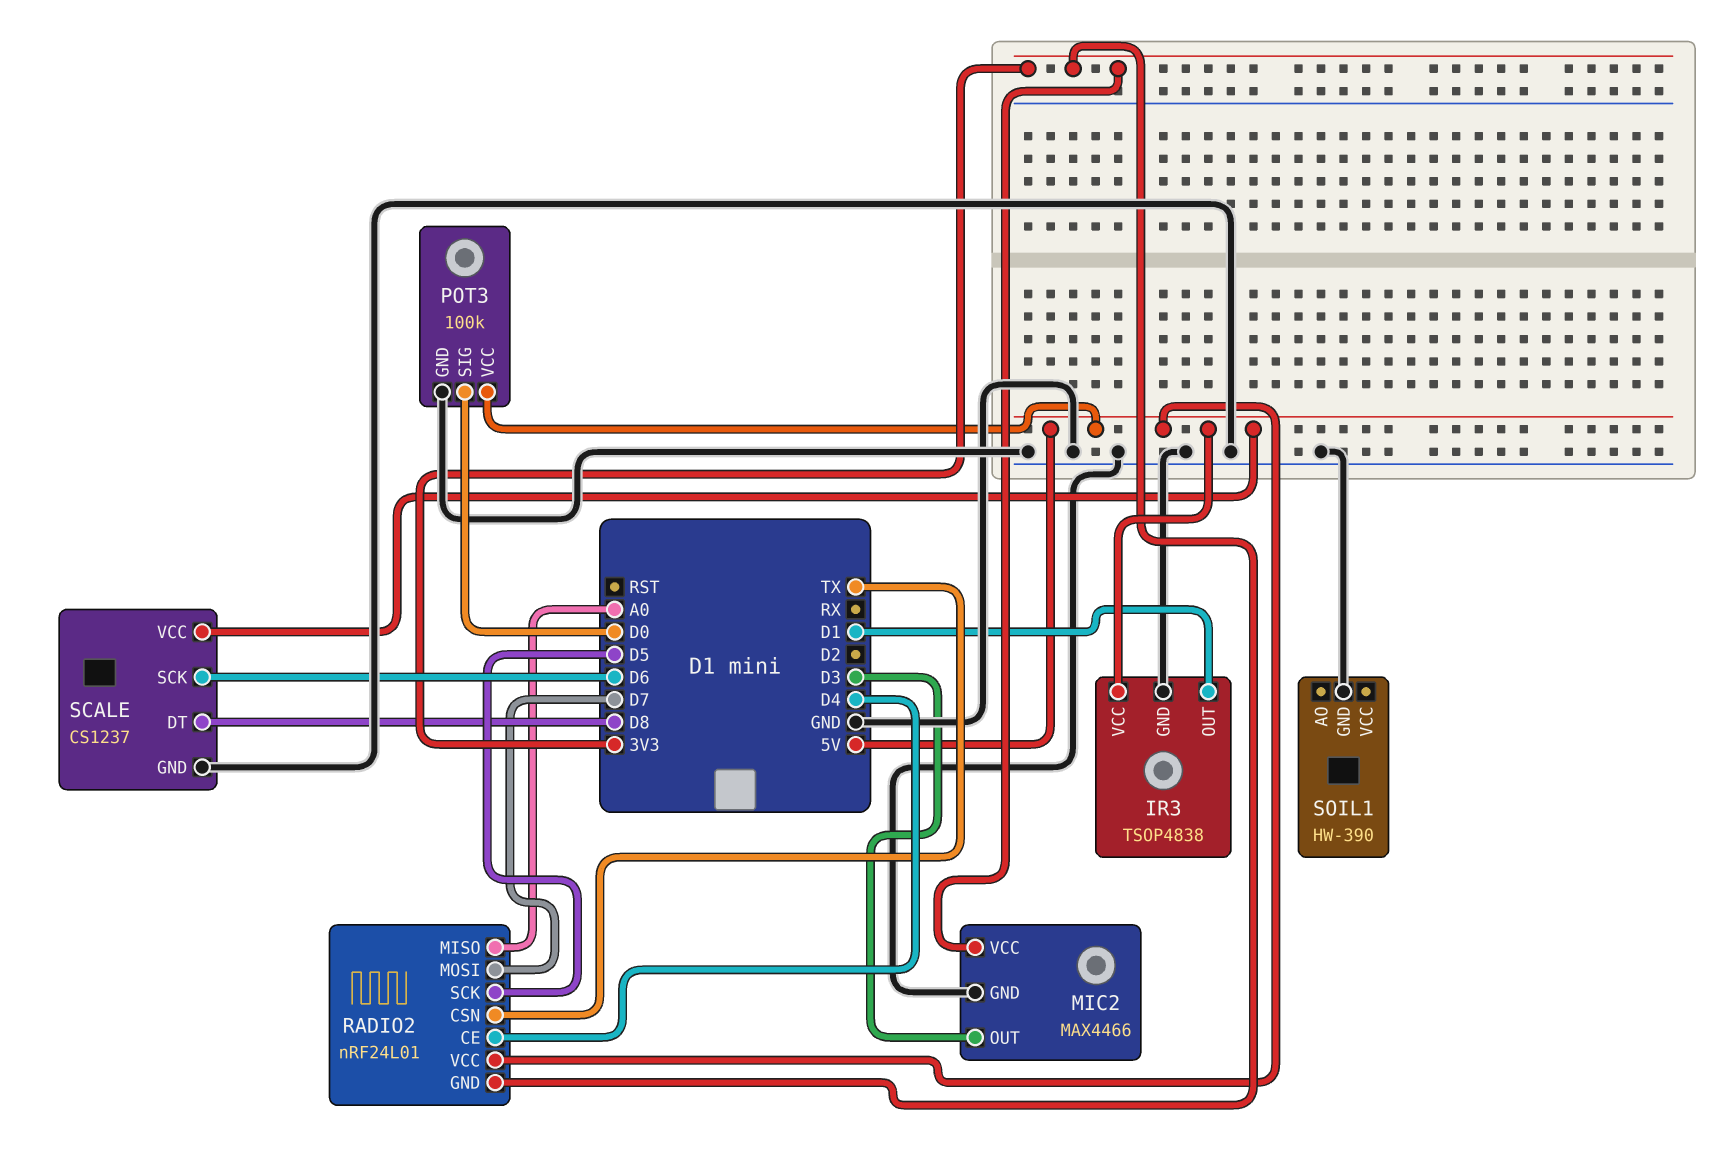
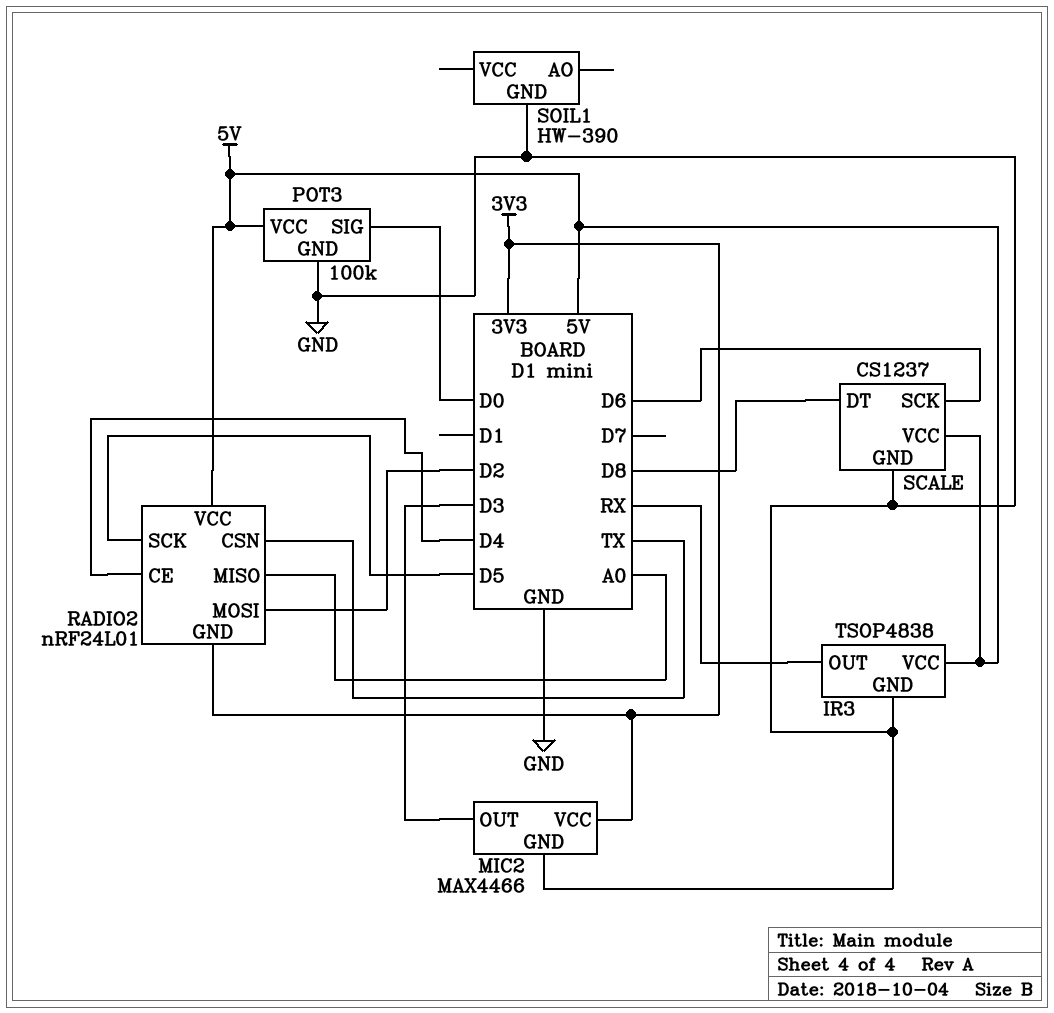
IR3 pin OUT: D1 -> RX
RADIO2 pin MOSI: D7 -> D2

